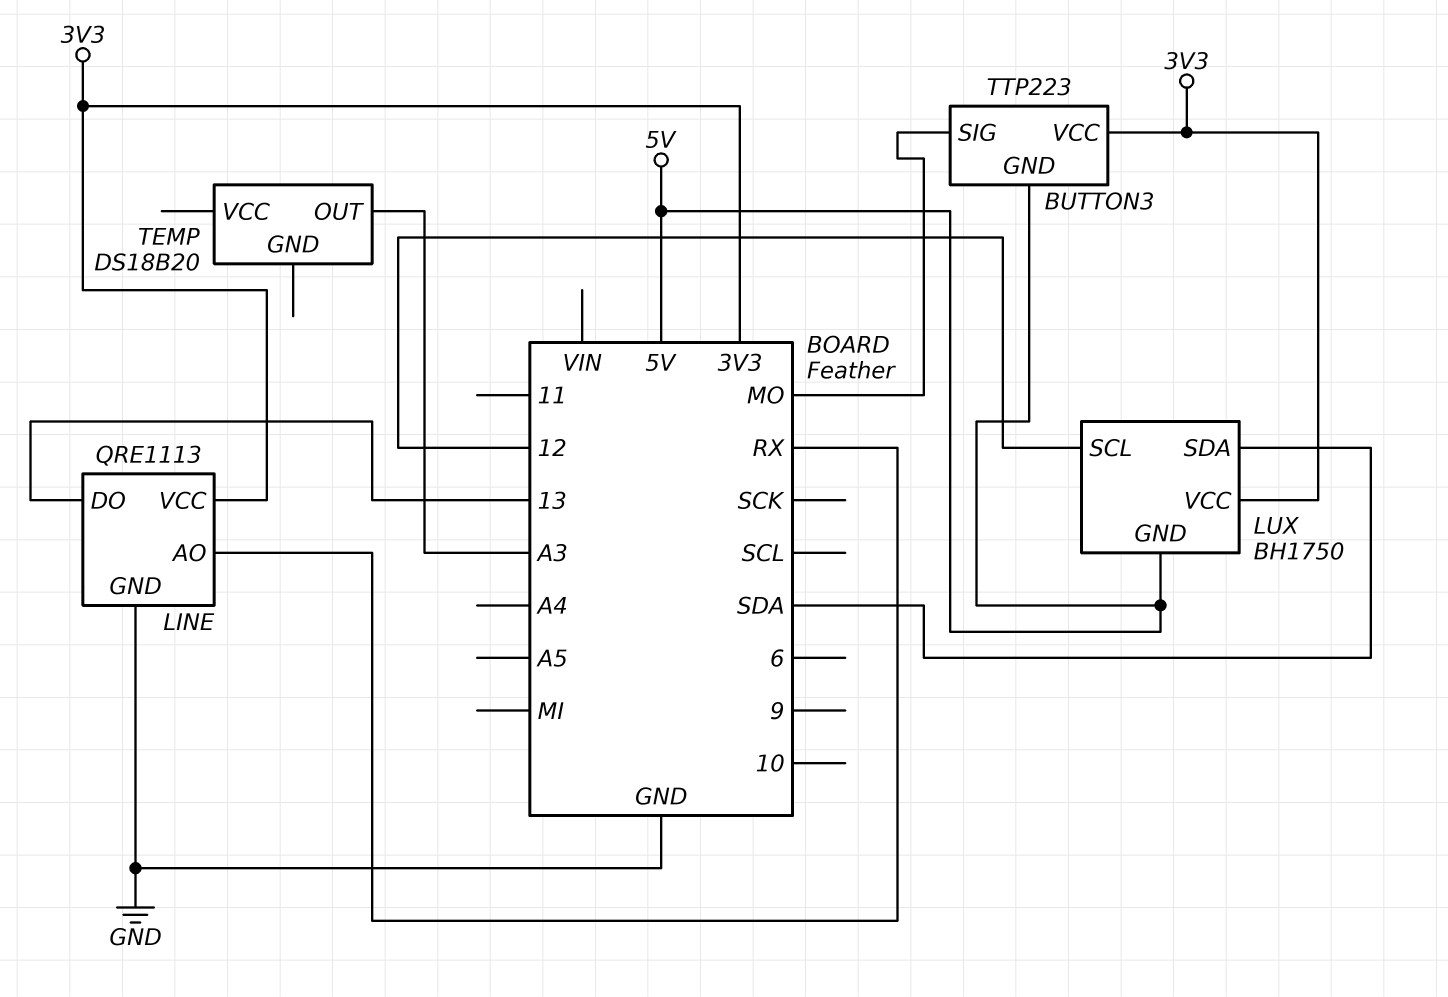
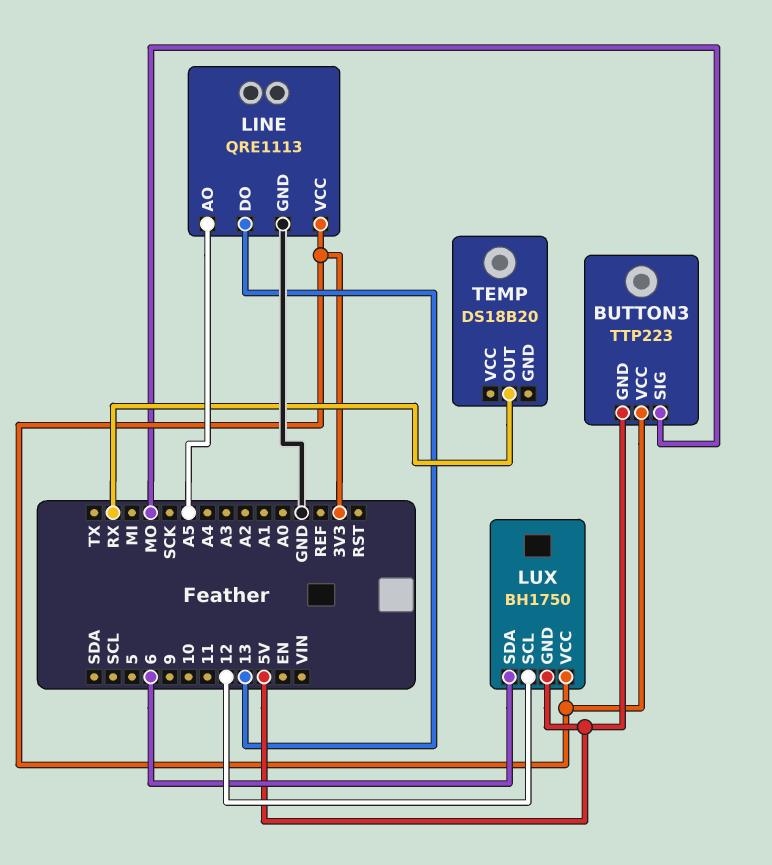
LINE pin AO: RX -> A5
LUX pin SDA: SDA -> 6
TEMP pin OUT: A3 -> RX

